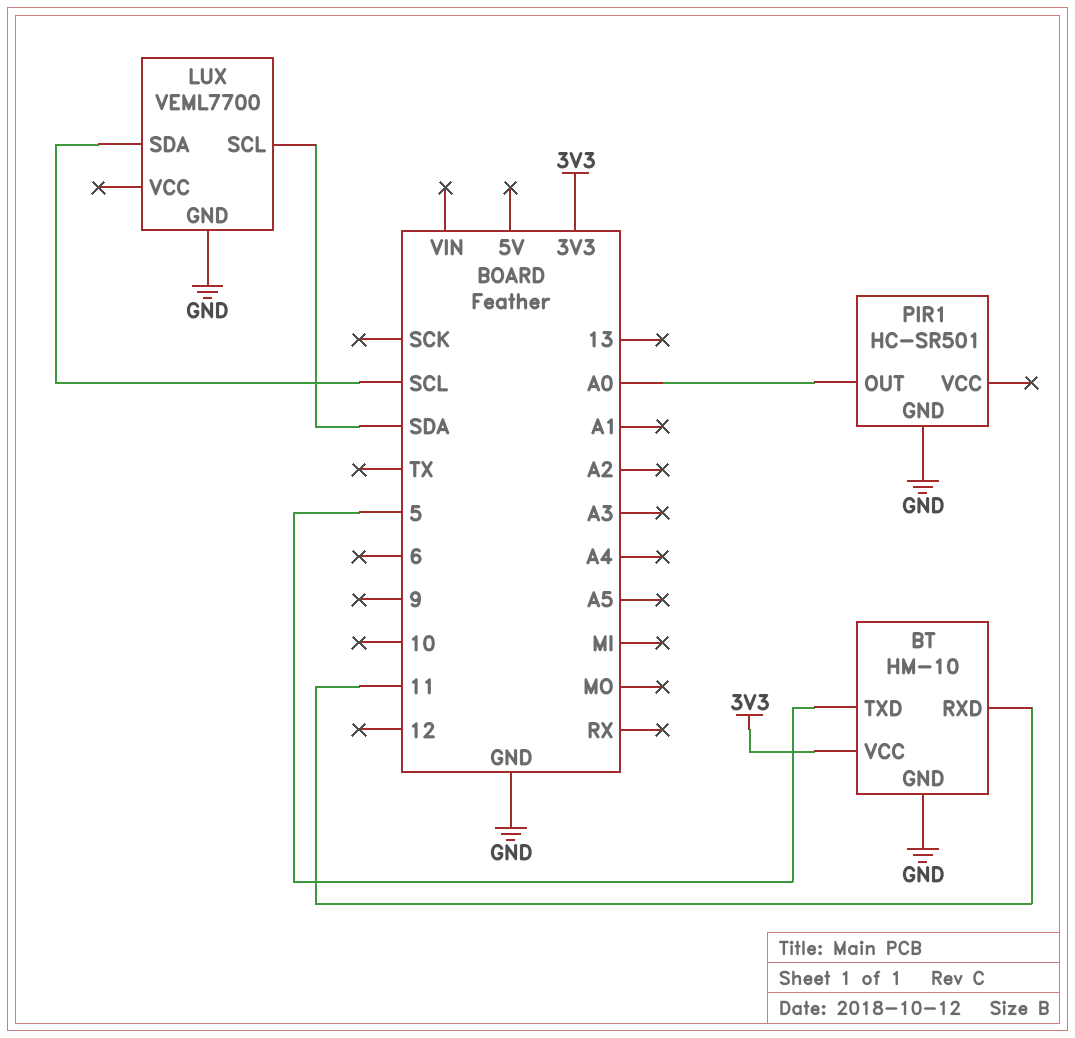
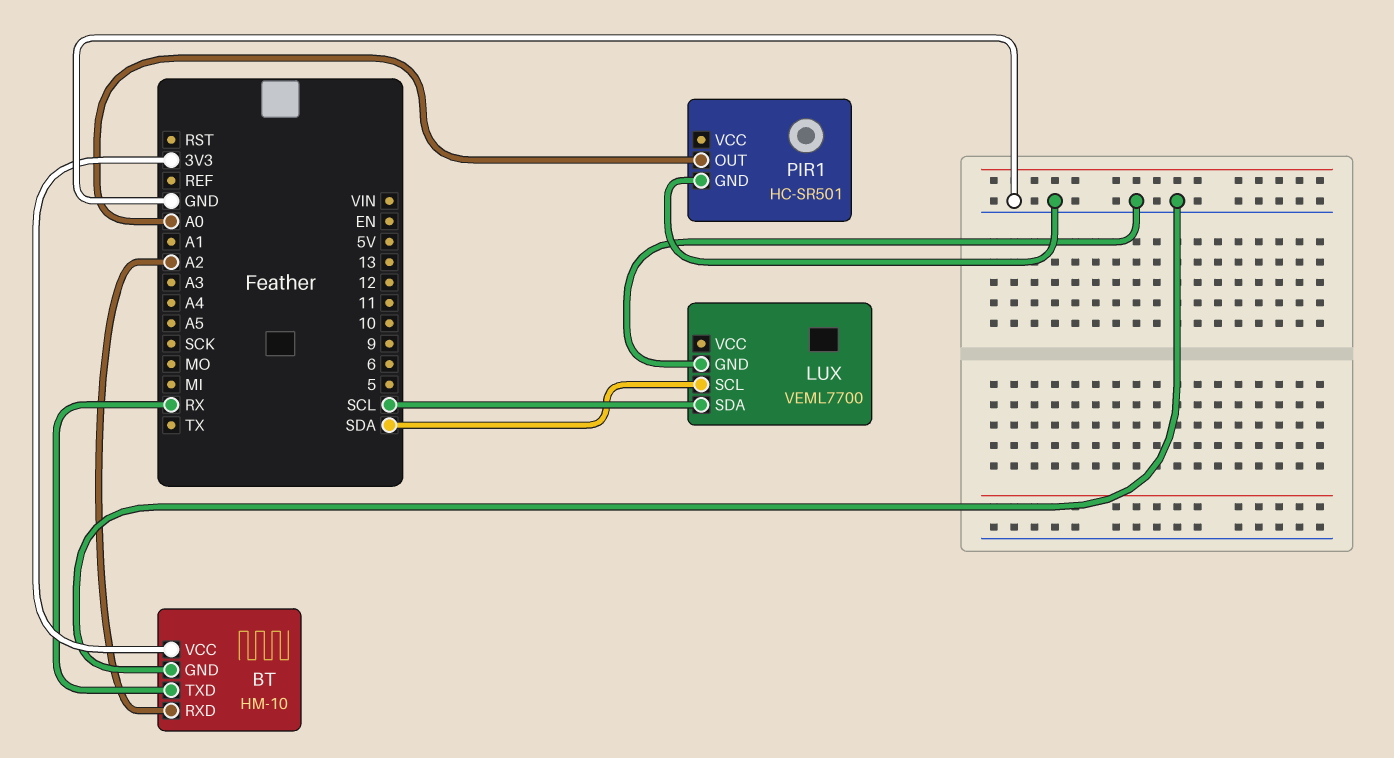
BT pin RXD: 11 -> A2
BT pin TXD: 5 -> RX

